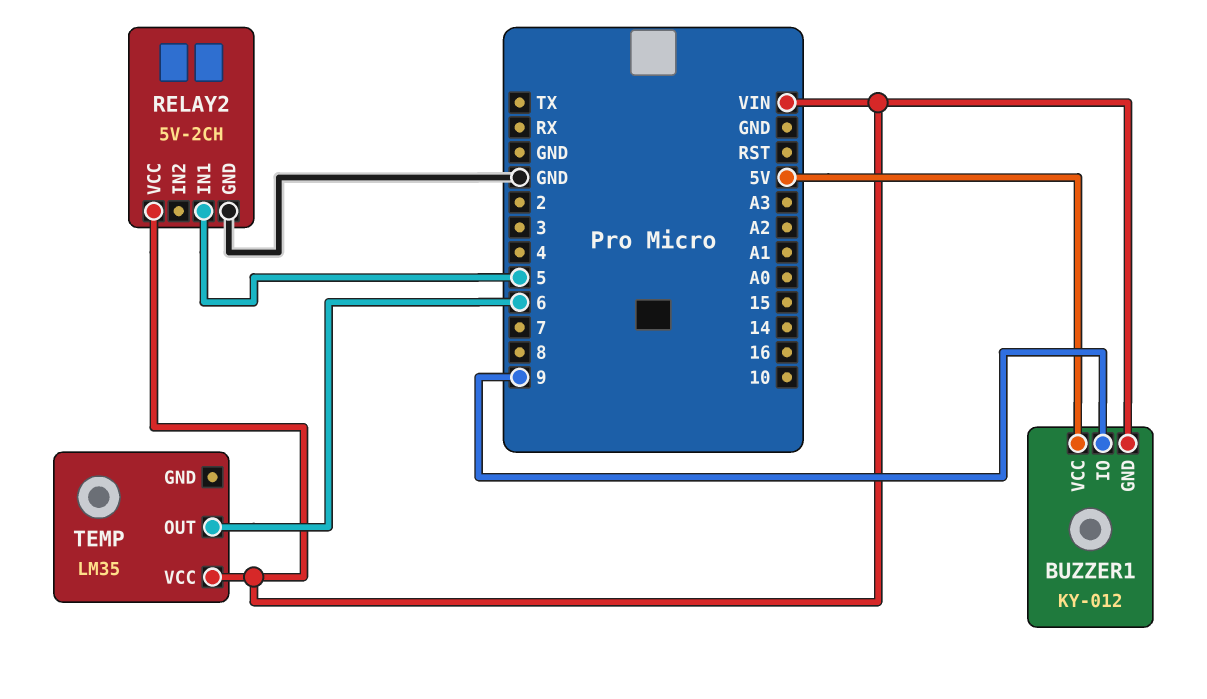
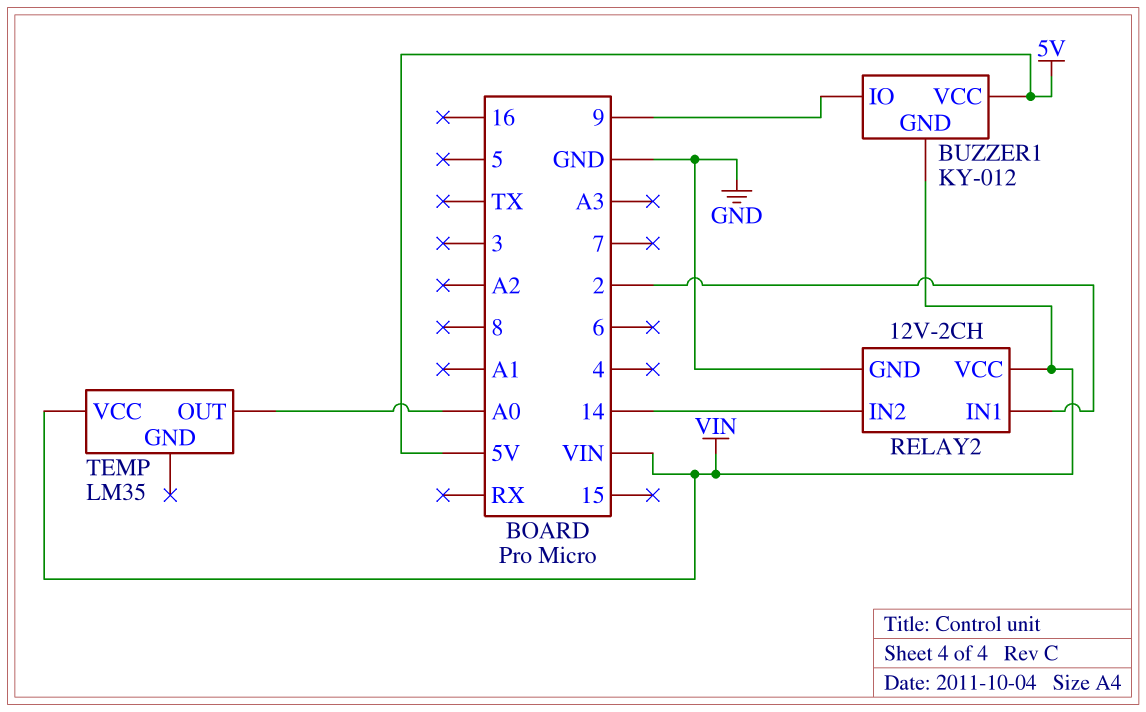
RELAY2: 5V-2CH -> 12V-2CH
RELAY2 pin IN1: 5 -> 2
RELAY2 pin IN2: none -> 14
TEMP pin OUT: 6 -> A0

